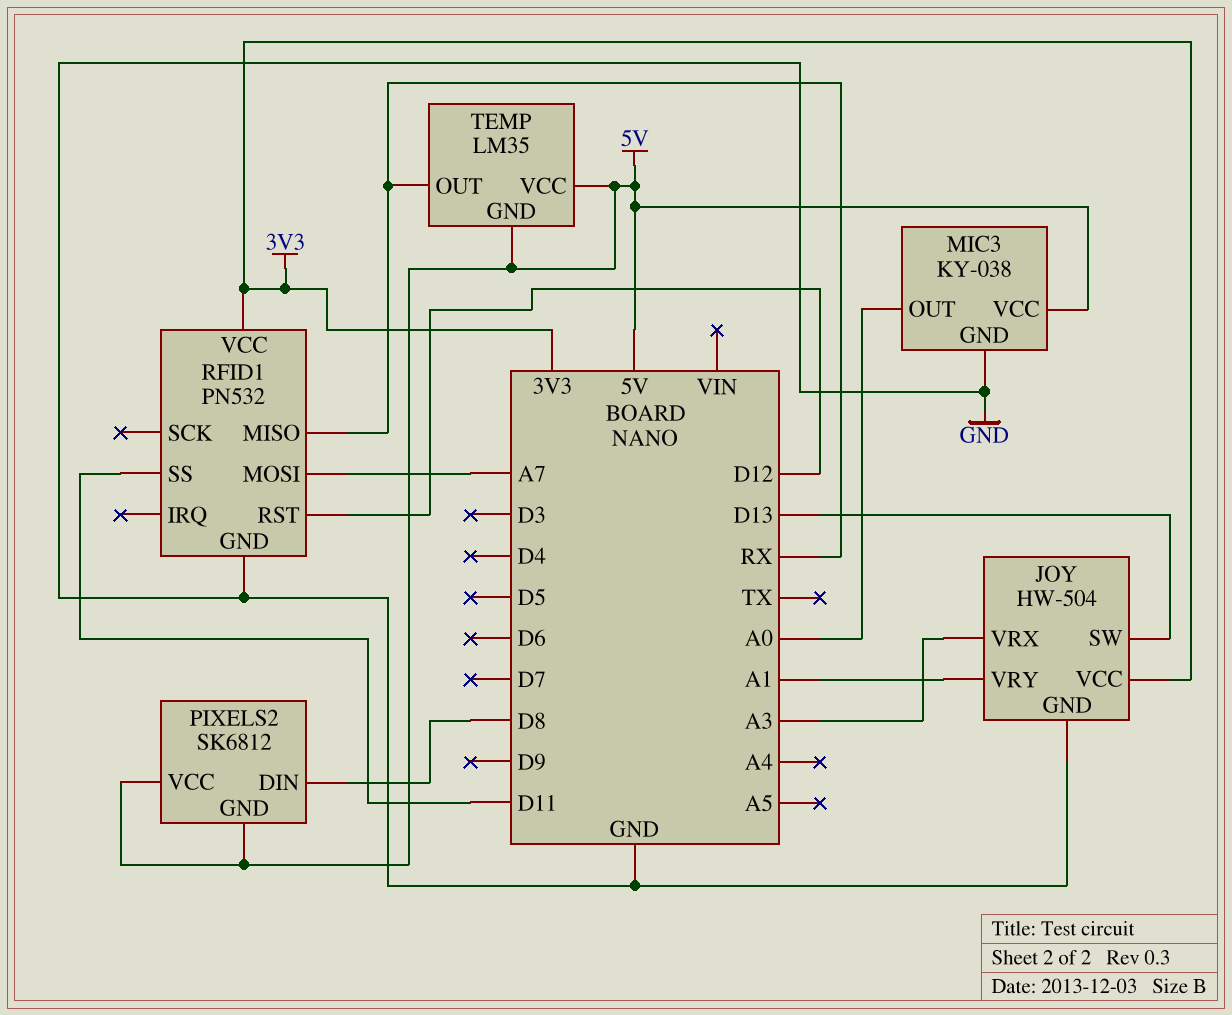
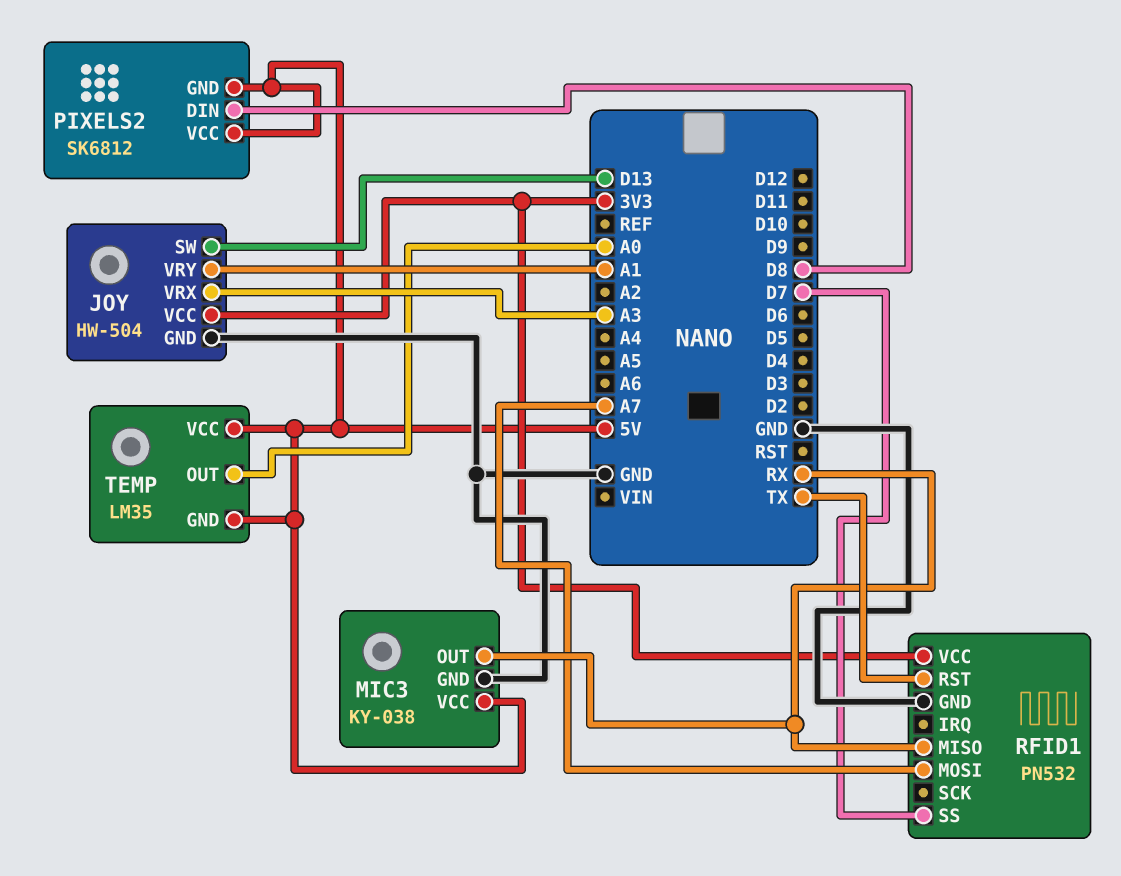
MIC3 pin OUT: A0 -> RX
RFID1 pin RST: D12 -> TX
RFID1 pin SS: D11 -> D7
TEMP pin OUT: RX -> A0

